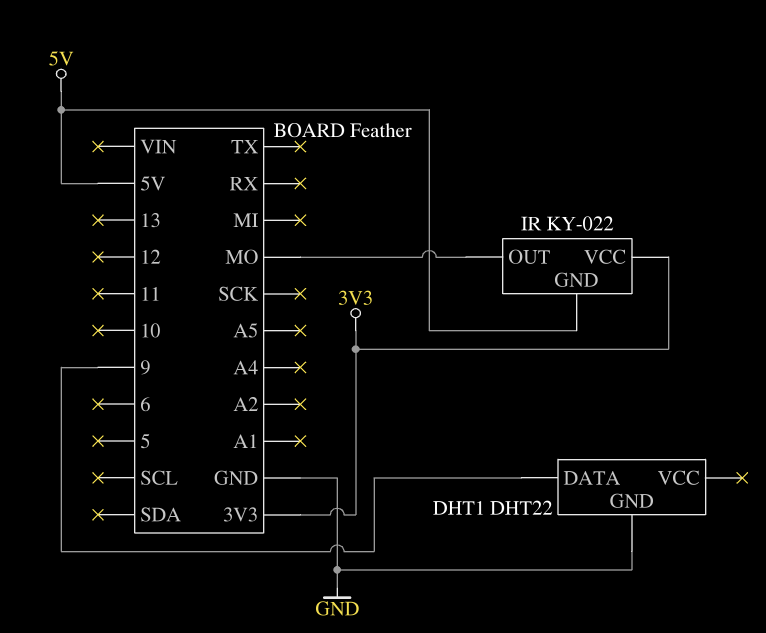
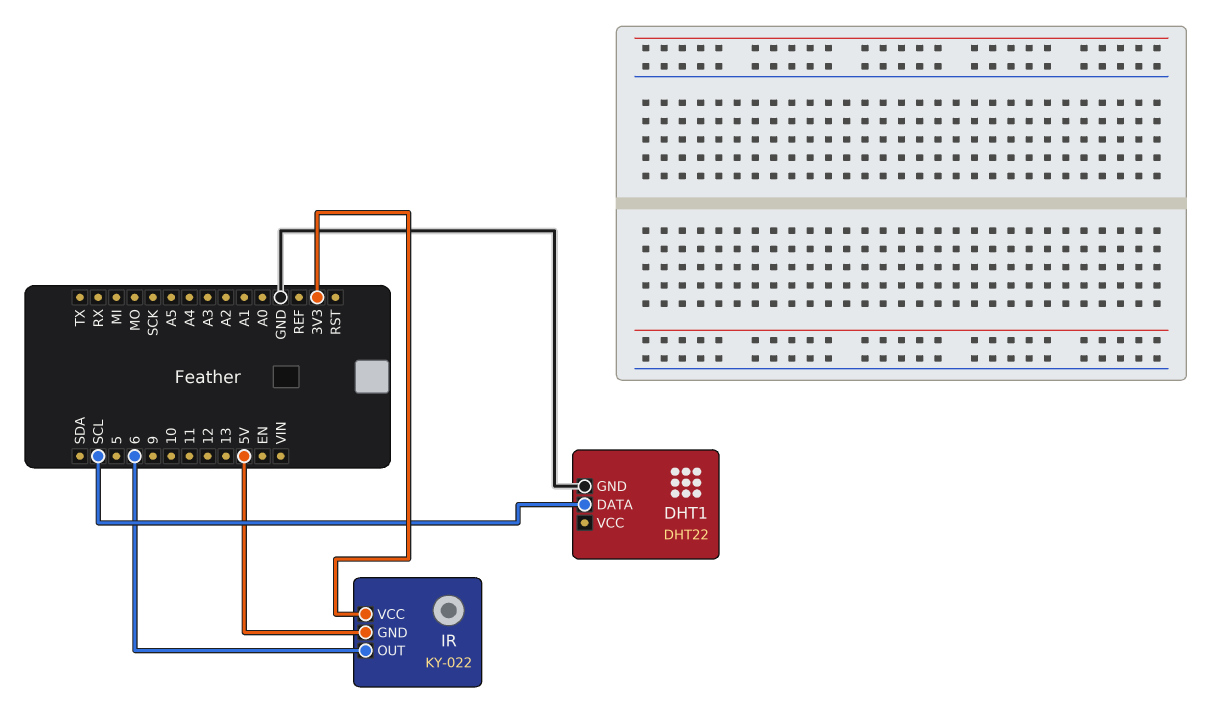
DHT1 pin DATA: 9 -> SCL
IR pin OUT: MO -> 6

